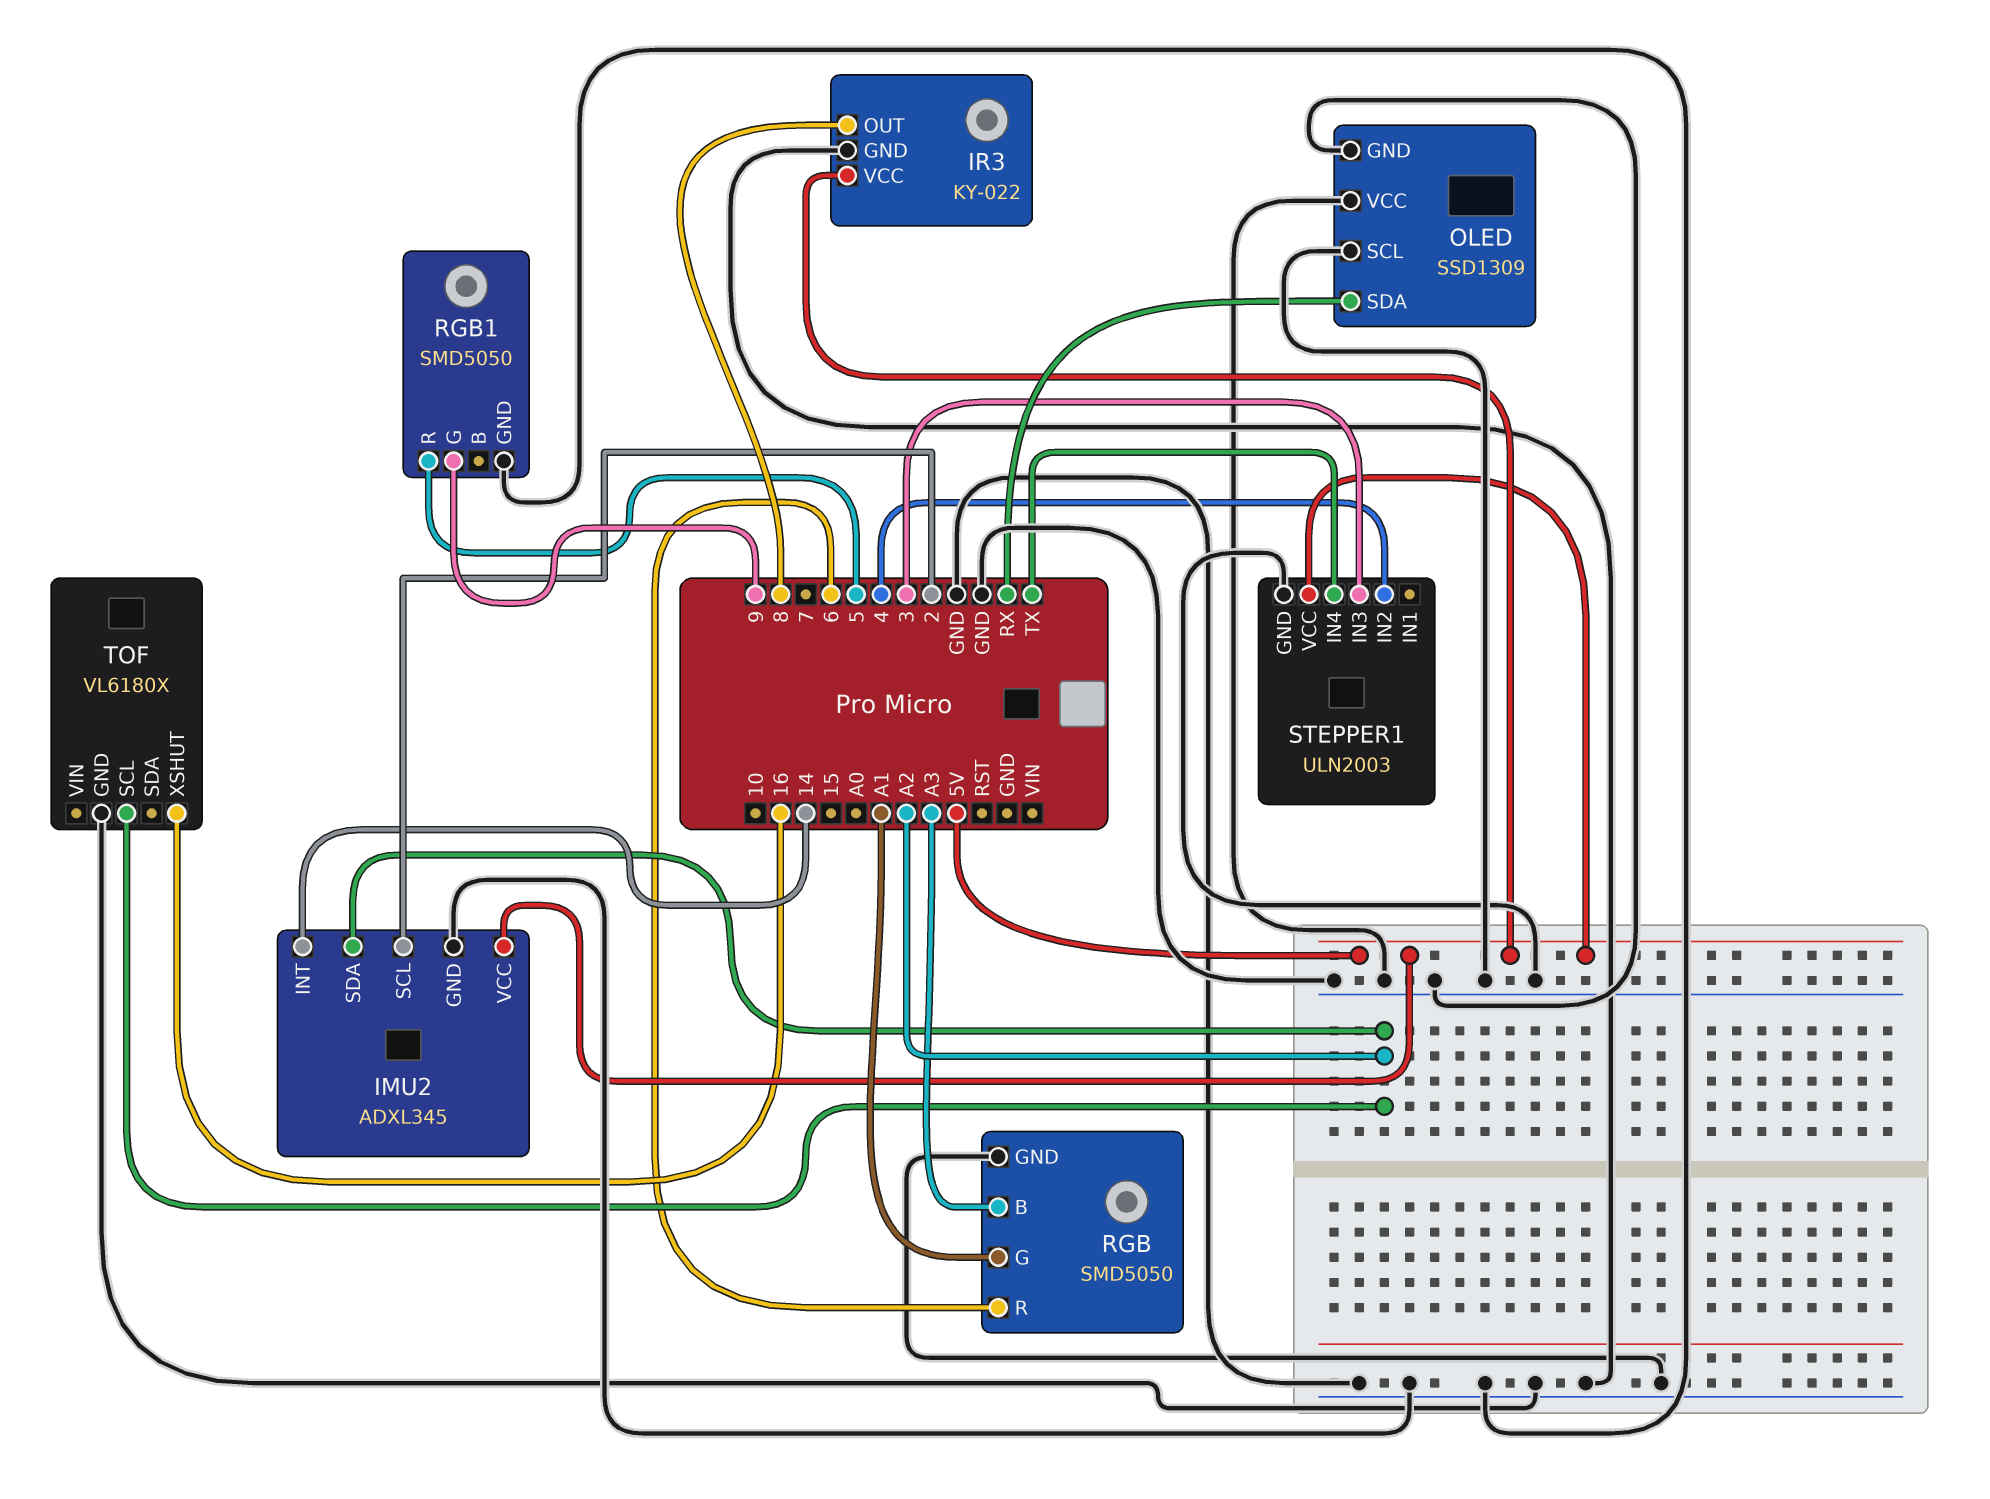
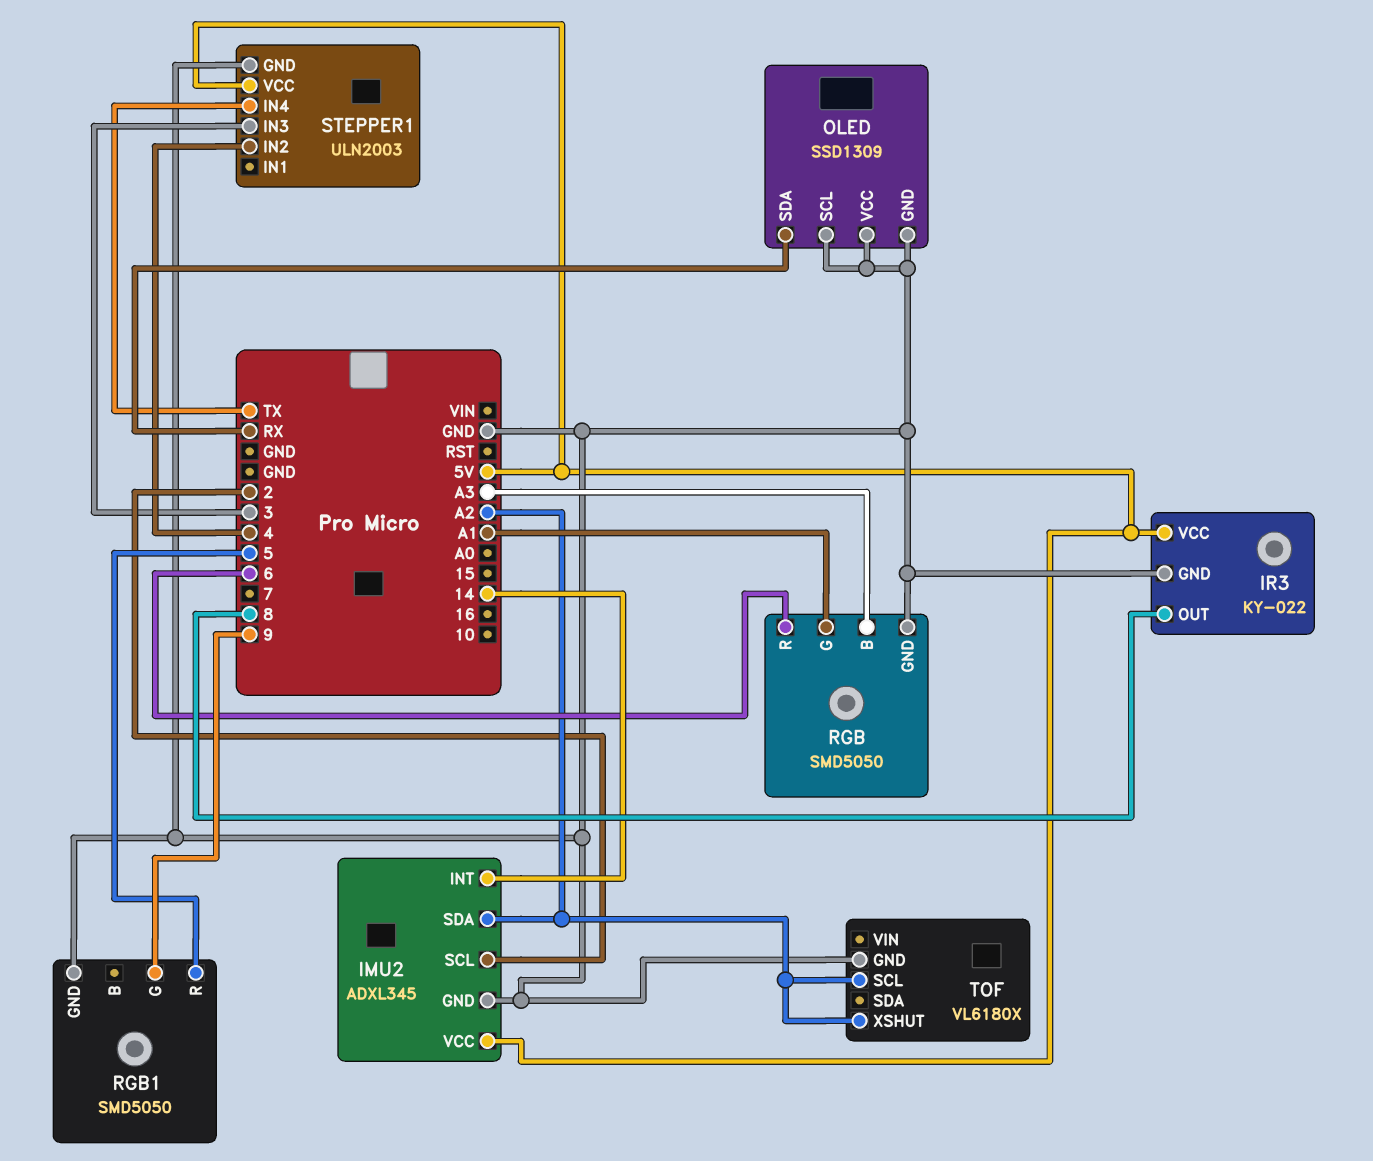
TOF pin XSHUT: 16 -> A2

